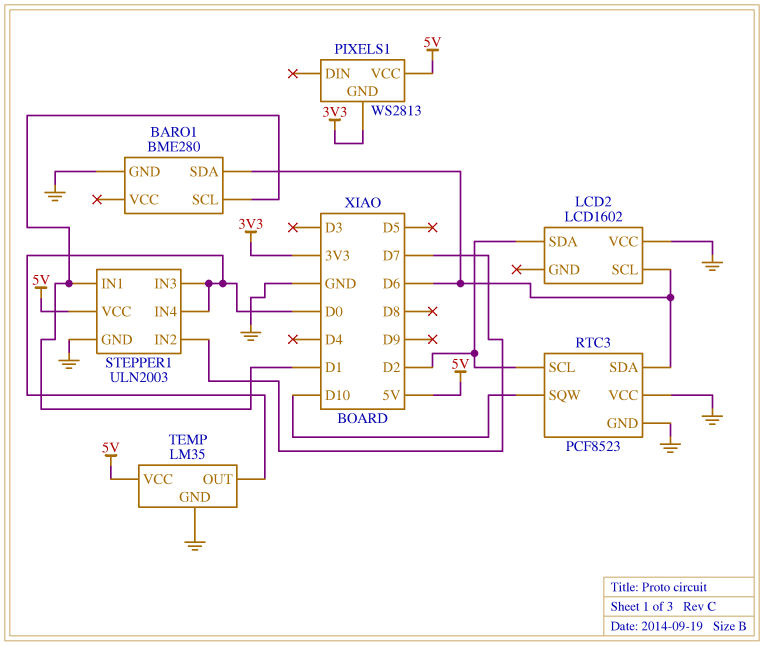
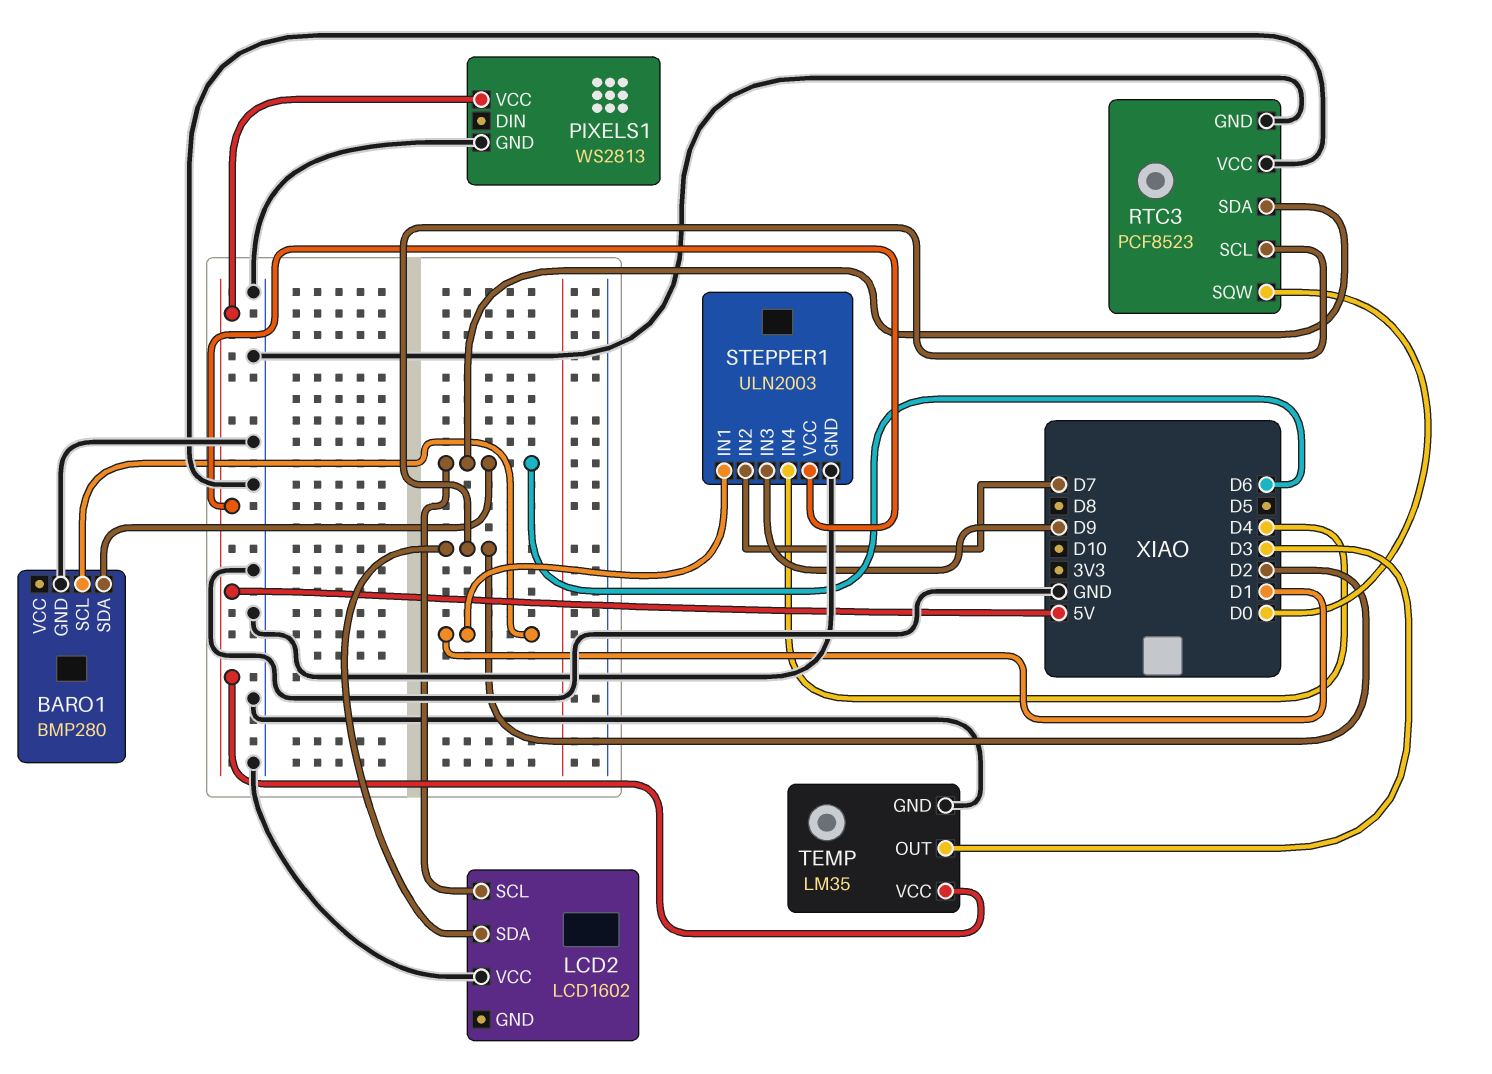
BARO1: BME280 -> BMP280
PIXELS1 pin GND: 3V3 -> GND
RTC3 pin SQW: D10 -> D0
STEPPER1 pin IN3: D0 -> D9
STEPPER1 pin IN4: D0 -> D4
TEMP pin OUT: D0 -> D3

